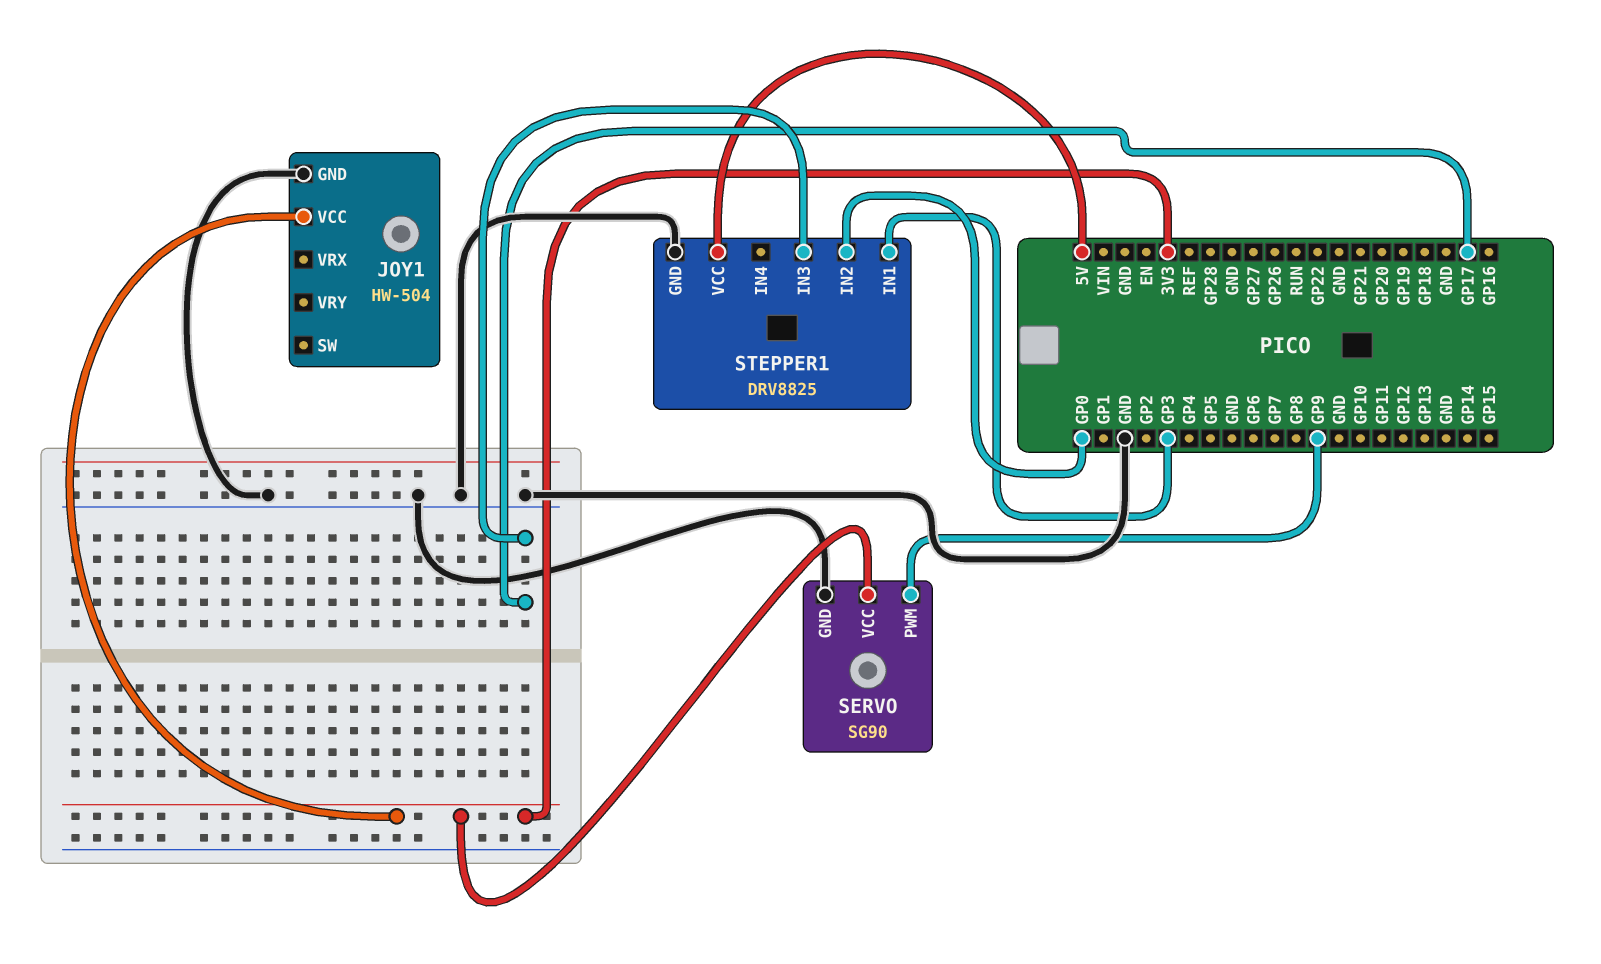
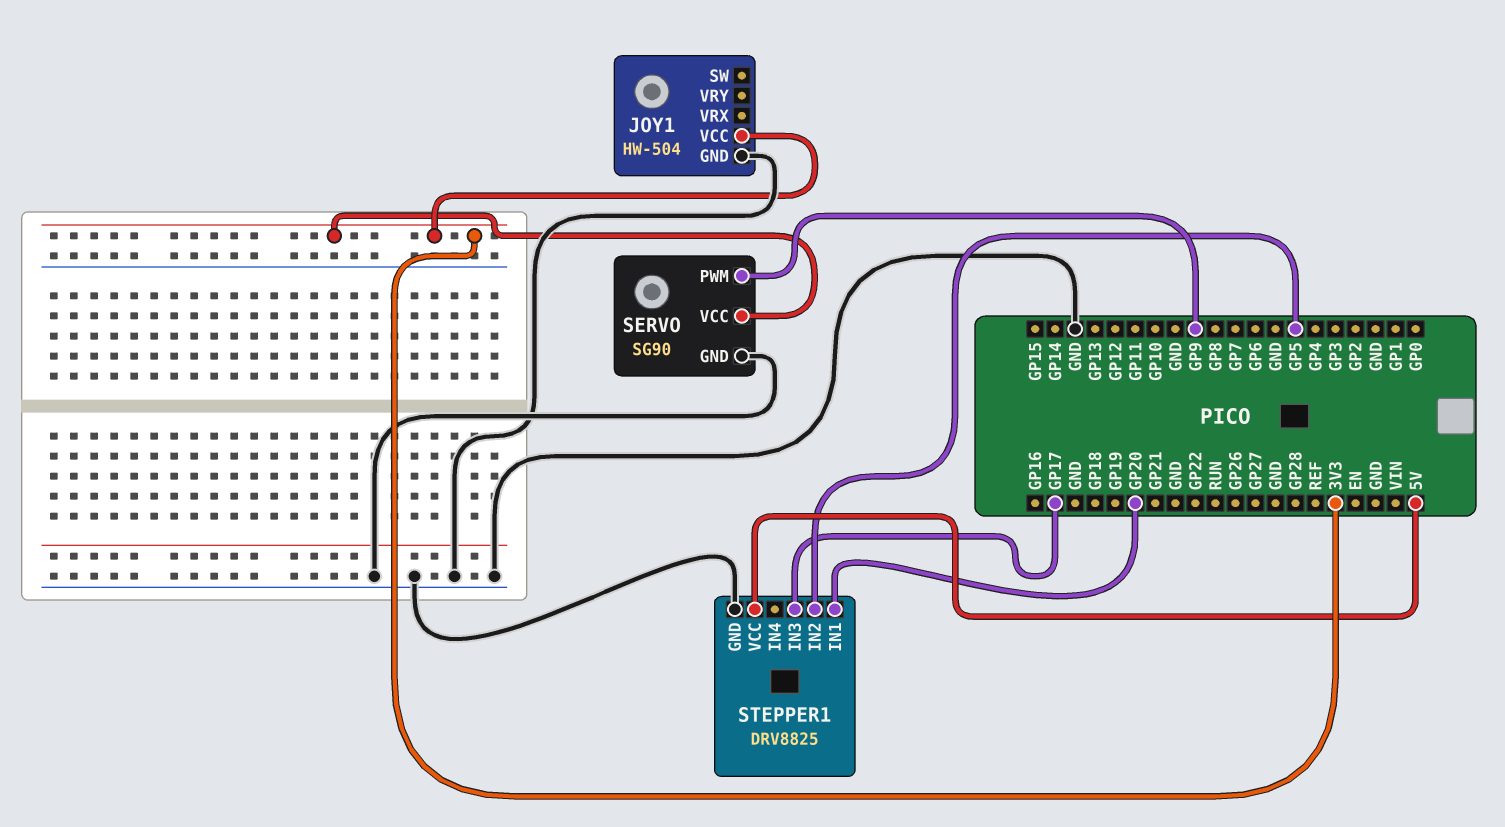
STEPPER1 pin IN1: GP3 -> GP20
STEPPER1 pin IN2: GP0 -> GP5

